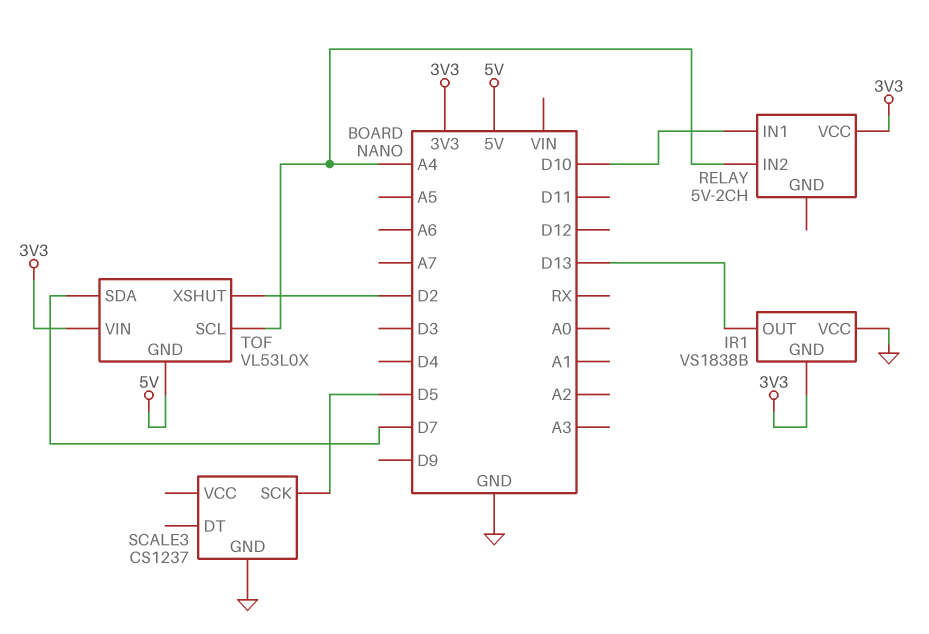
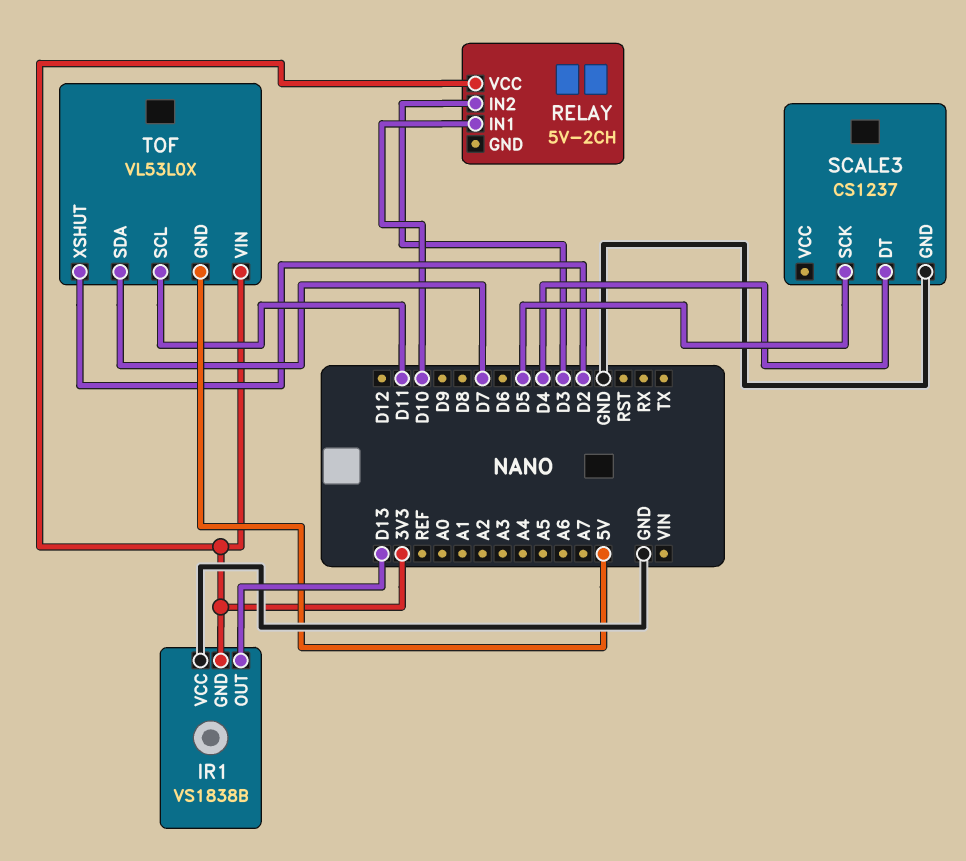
RELAY pin IN2: A4 -> D3
SCALE3 pin DT: none -> D4
TOF pin SCL: A4 -> D11

